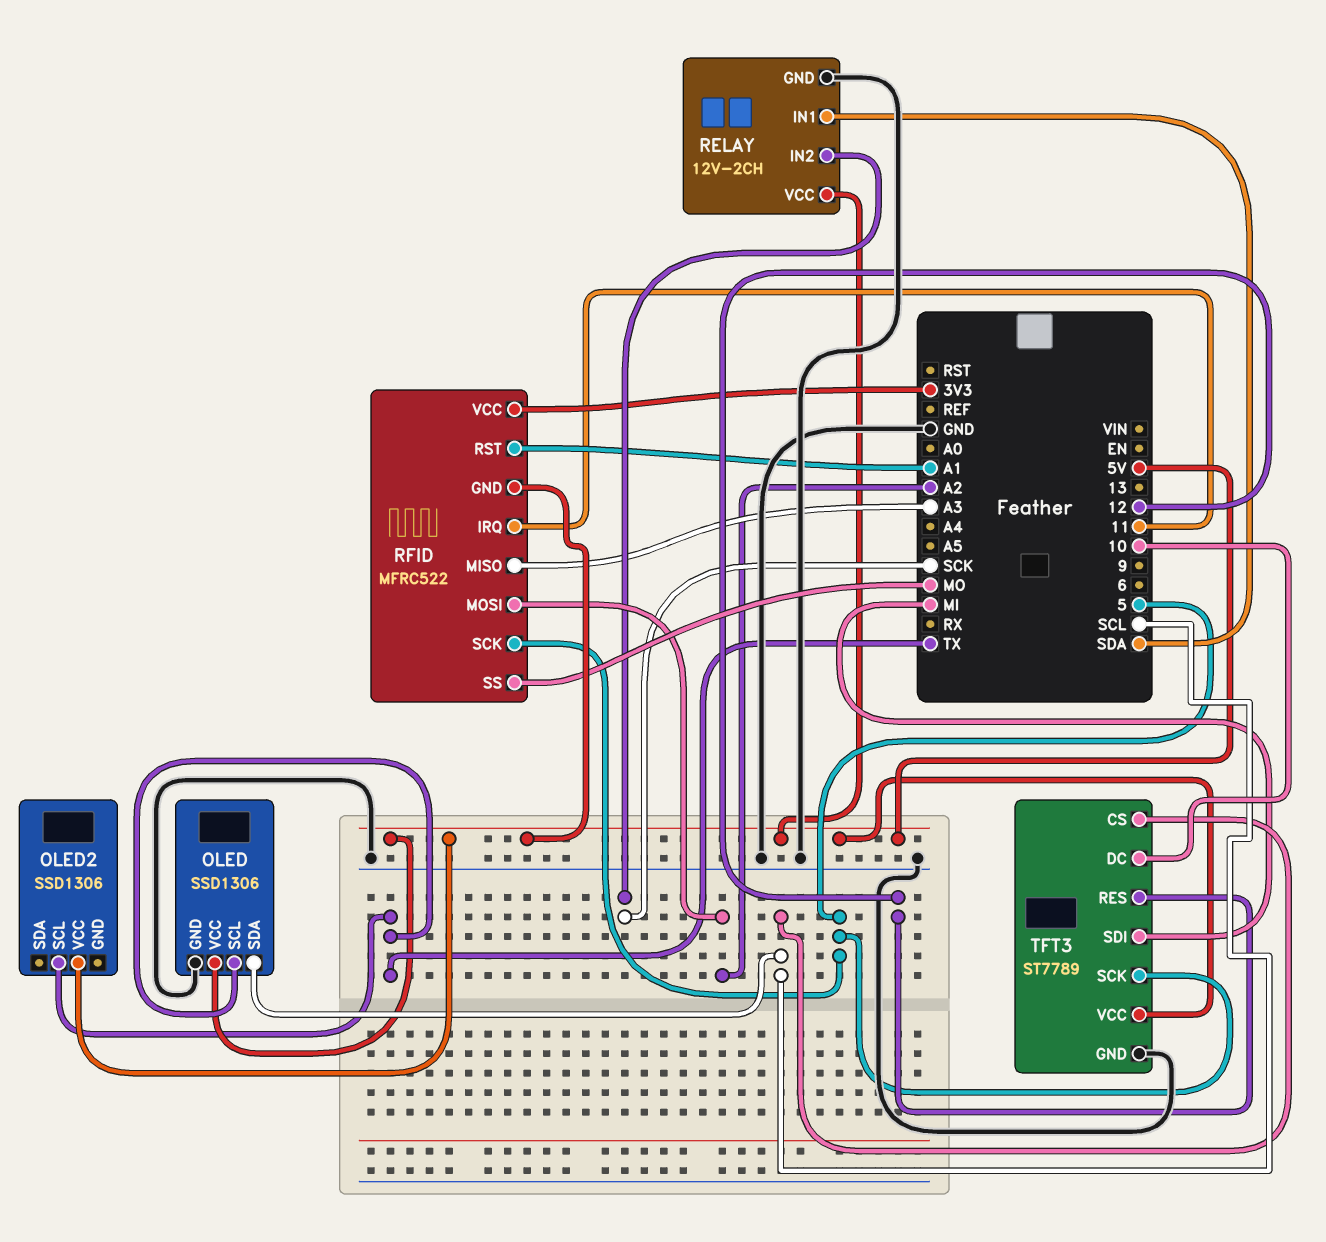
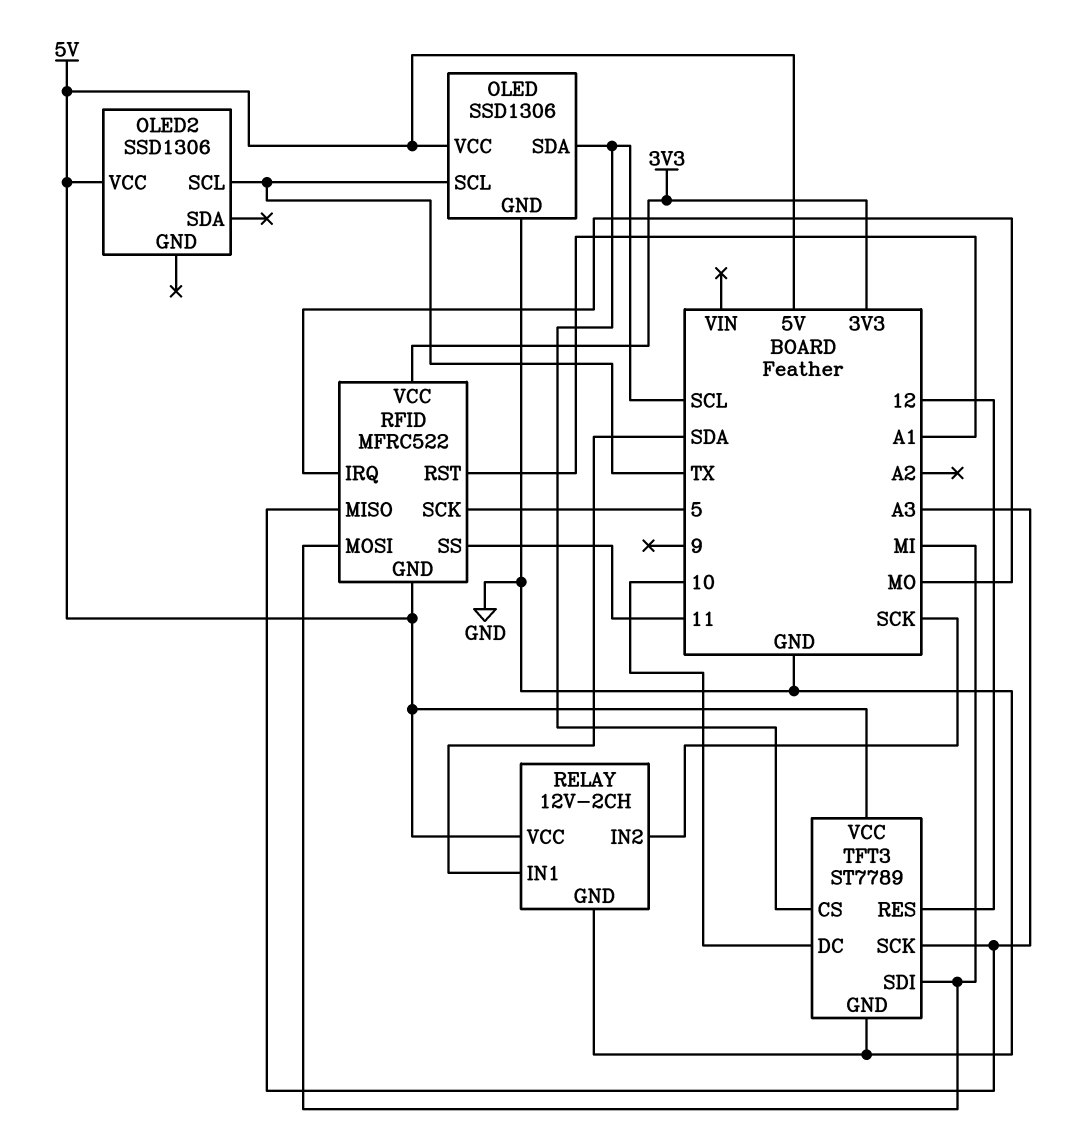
RFID pin IRQ: 11 -> MO
RFID pin MOSI: A2 -> MI
RFID pin SS: MO -> 11
TFT3 pin SCK: 5 -> A3

